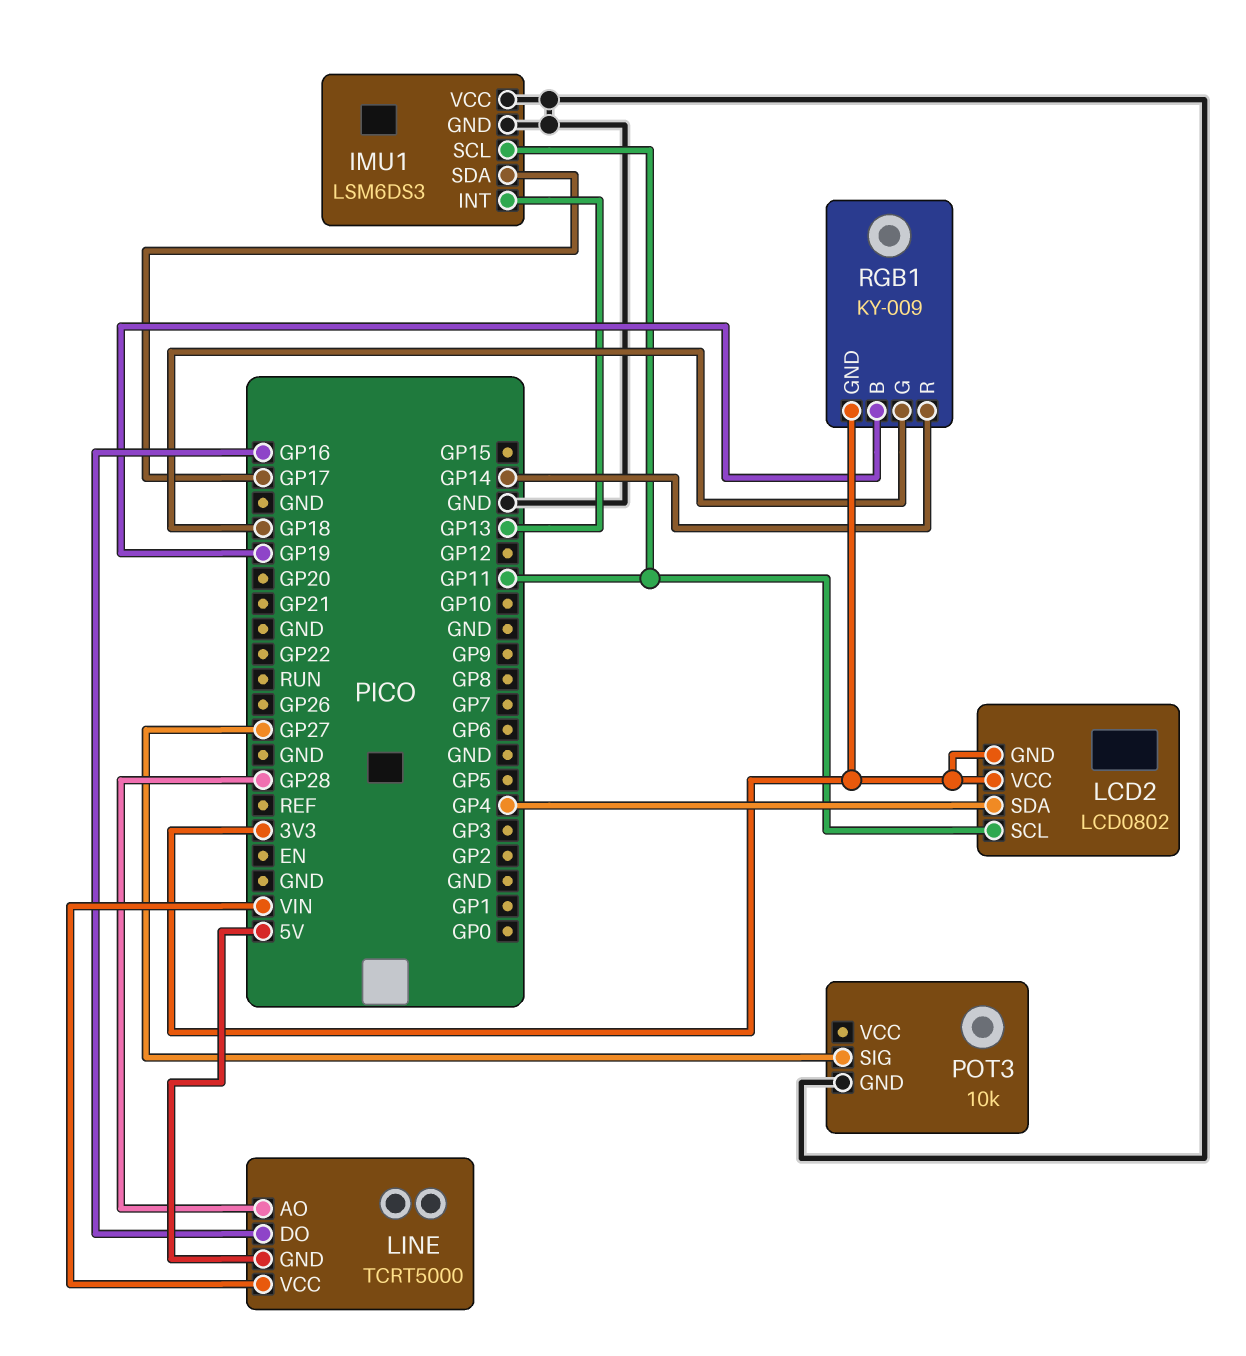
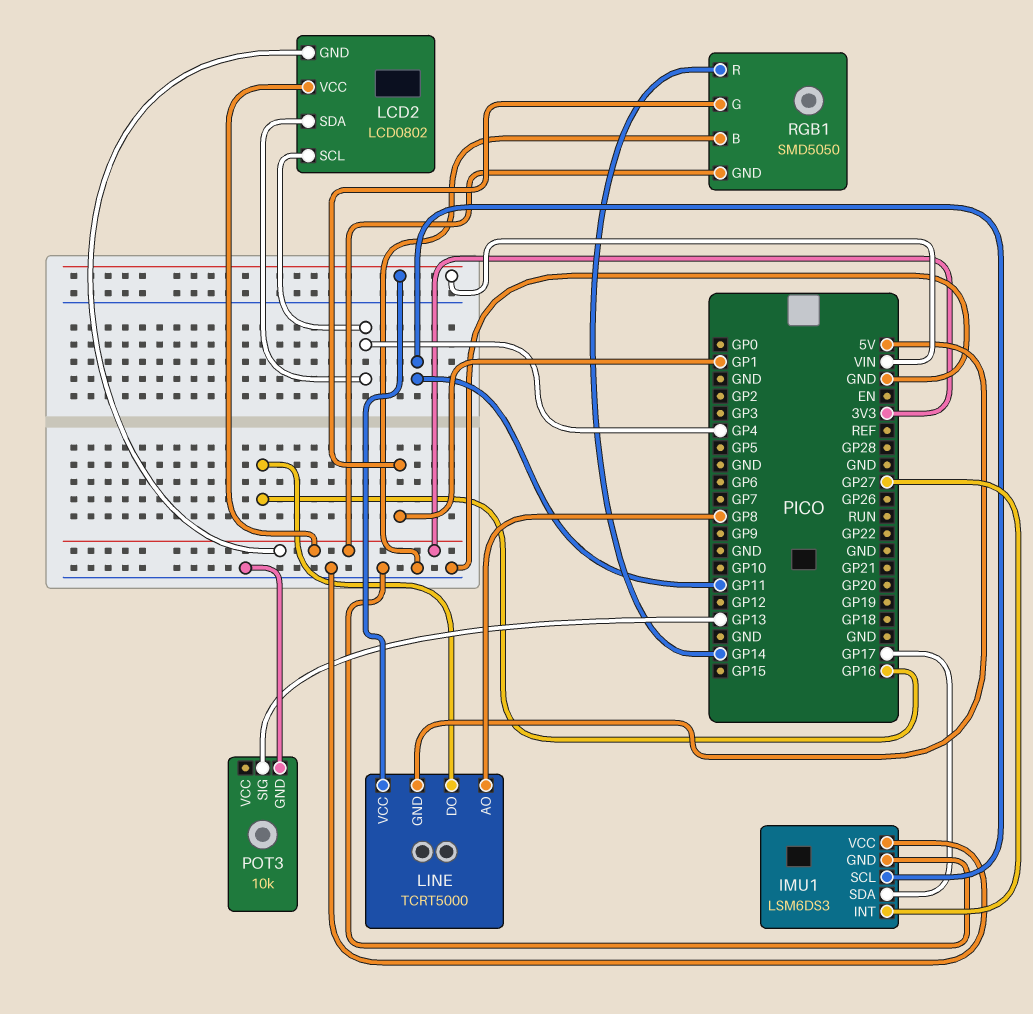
IMU1 pin INT: GP13 -> GP27
LCD2 pin SCL: GP11 -> GP4
LINE pin AO: GP28 -> GP8
POT3 pin SIG: GP27 -> GP13
RGB1: KY-009 -> SMD5050
RGB1 pin B: GP19 -> GND
RGB1 pin G: GP18 -> GP1

